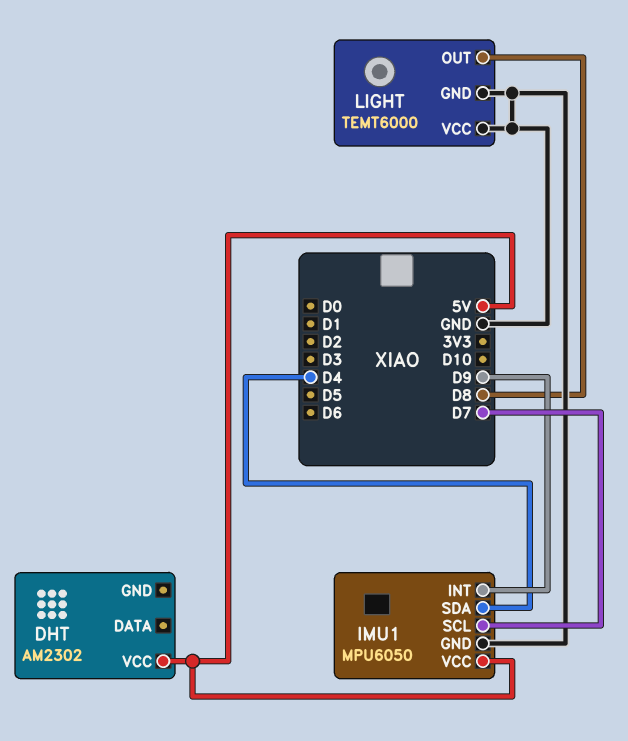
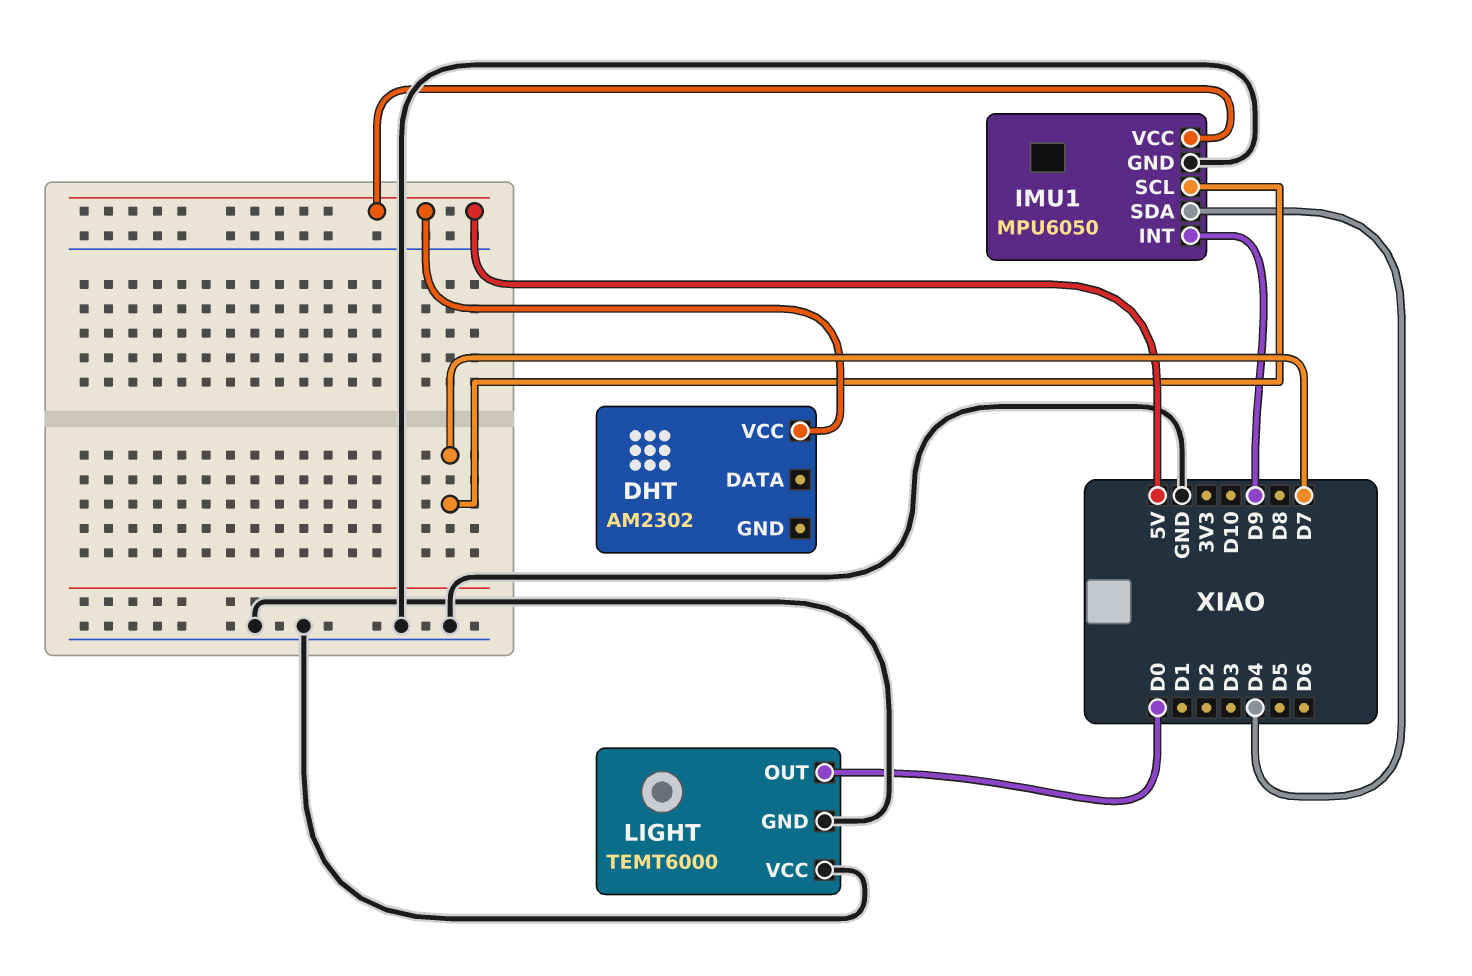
LIGHT pin OUT: D8 -> D0

